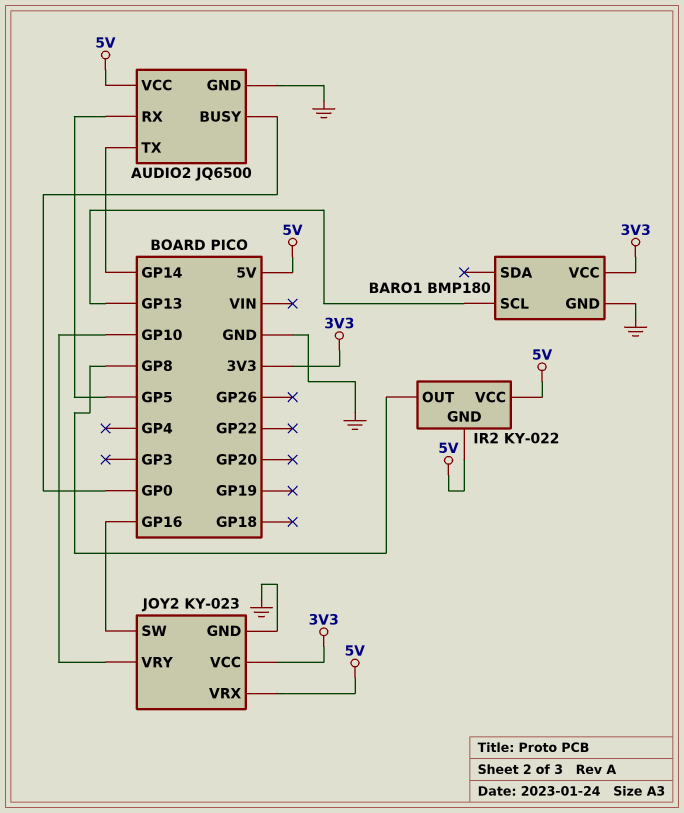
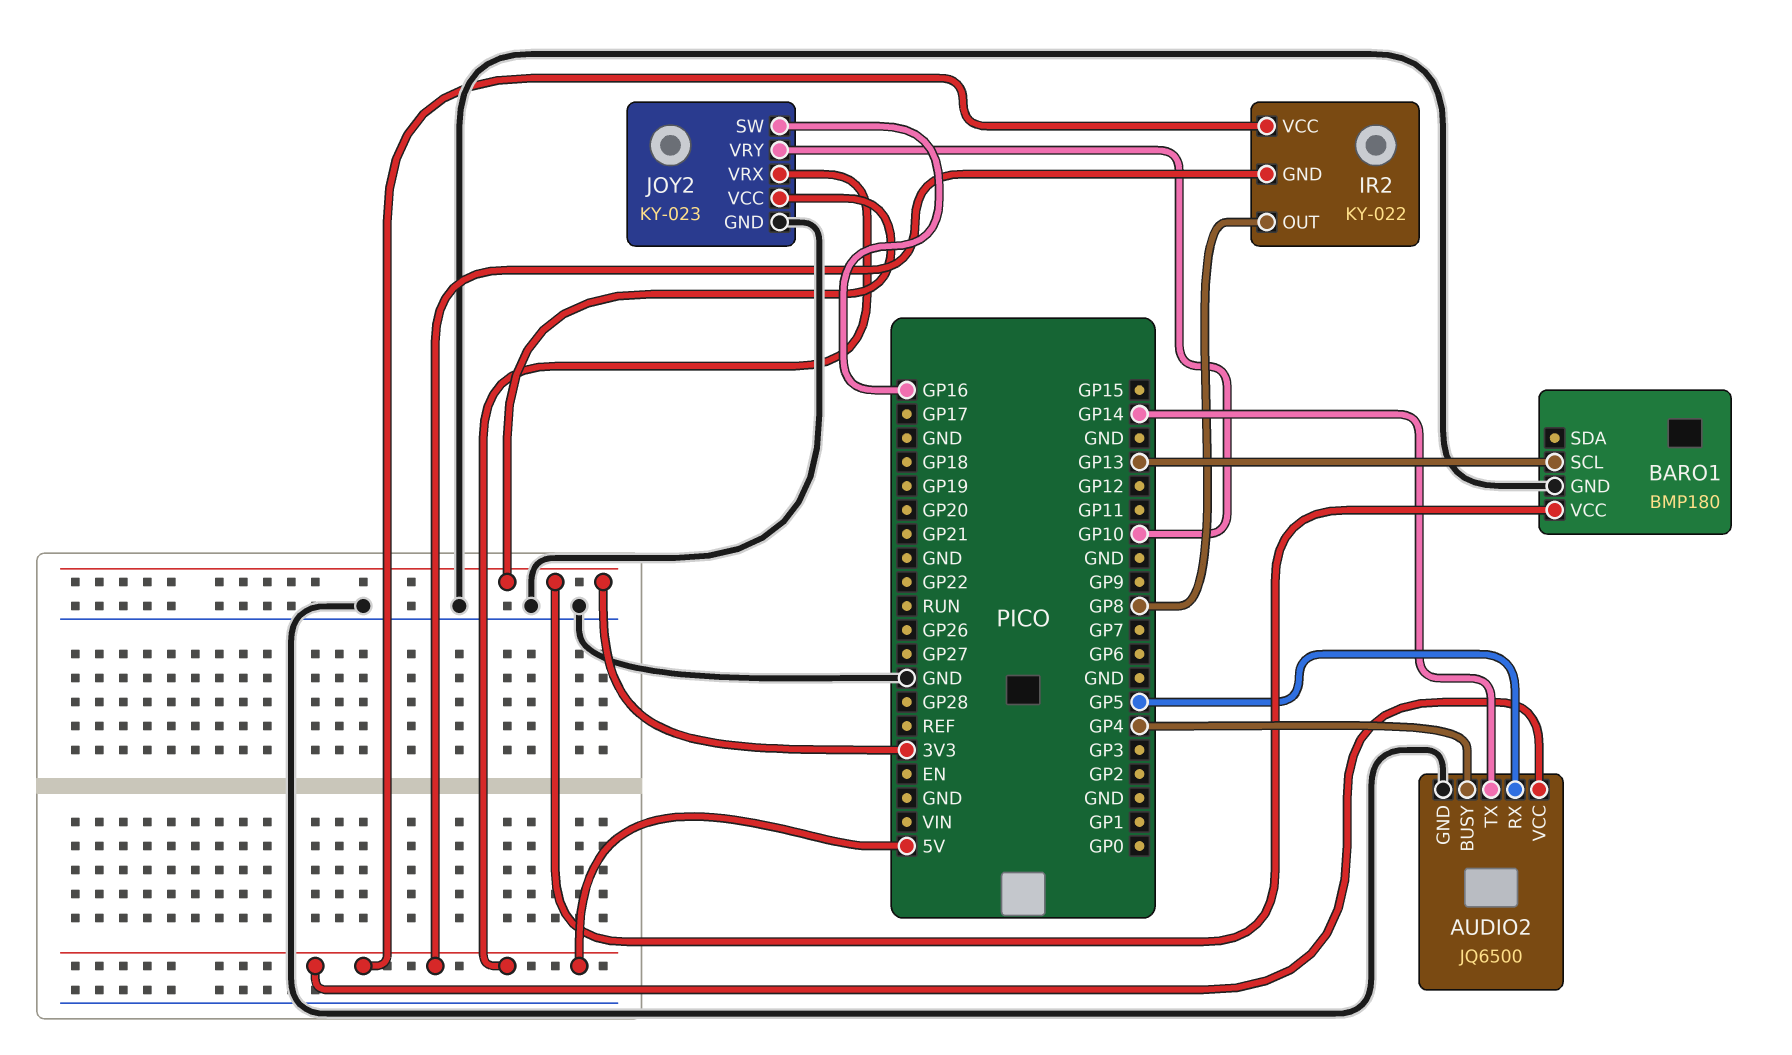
AUDIO2 pin BUSY: GP0 -> GP4

